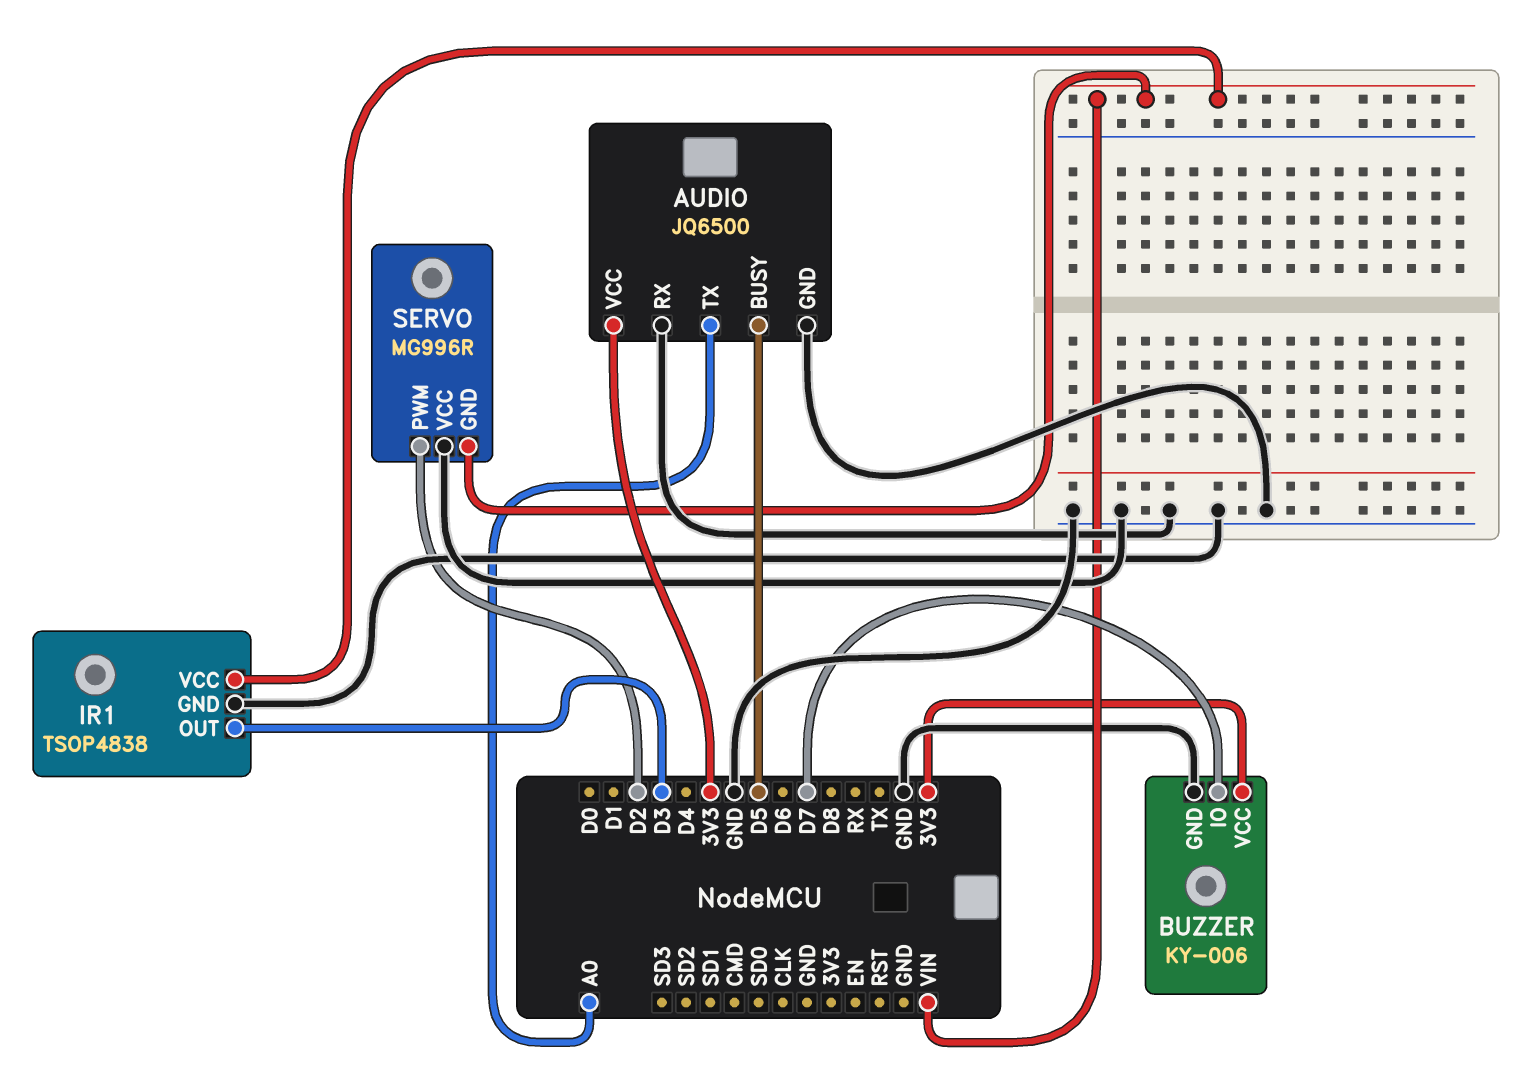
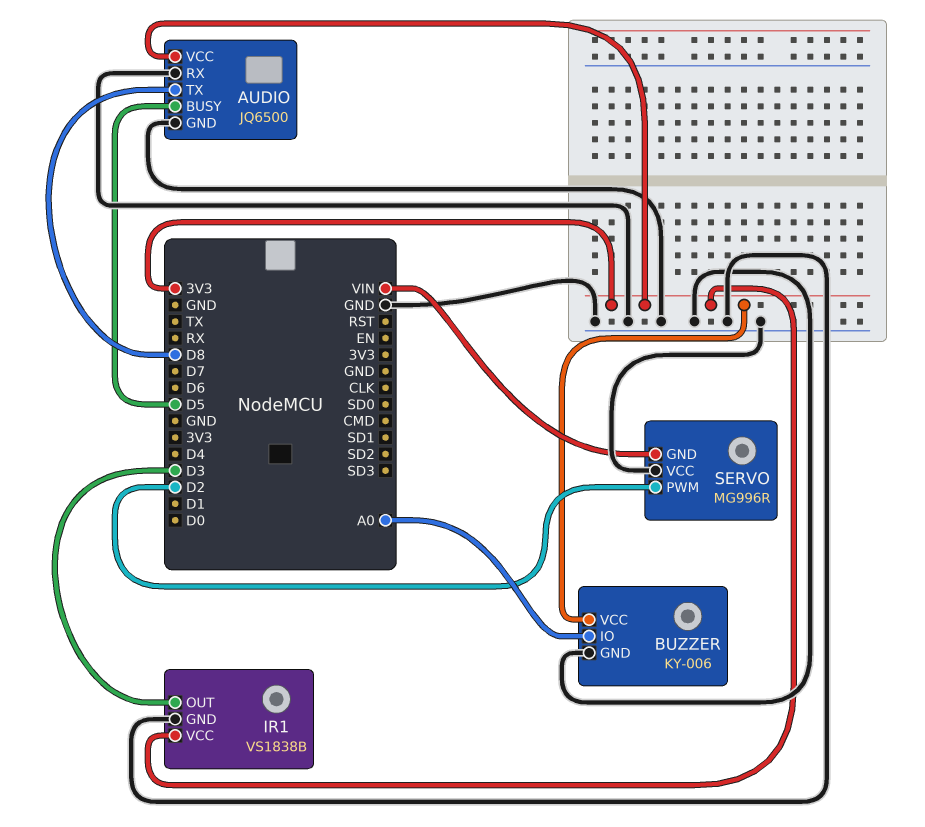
AUDIO pin TX: A0 -> D8
BUZZER pin IO: D7 -> A0
IR1: TSOP4838 -> VS1838B
IR1 pin VCC: VIN -> 3V3

